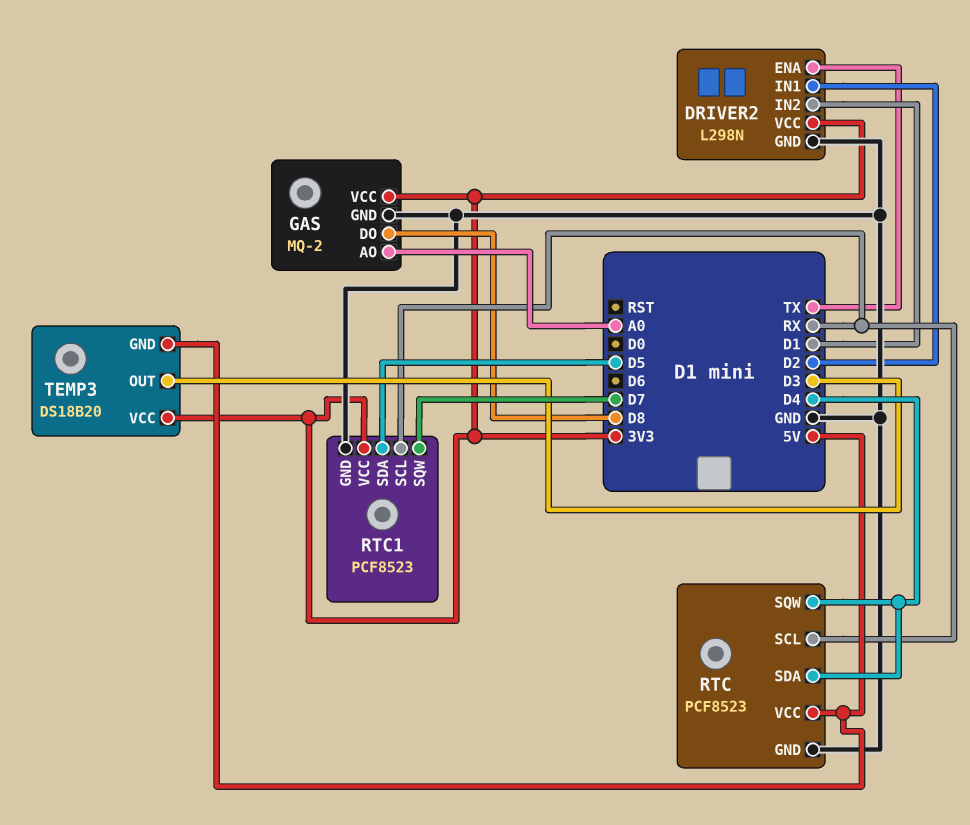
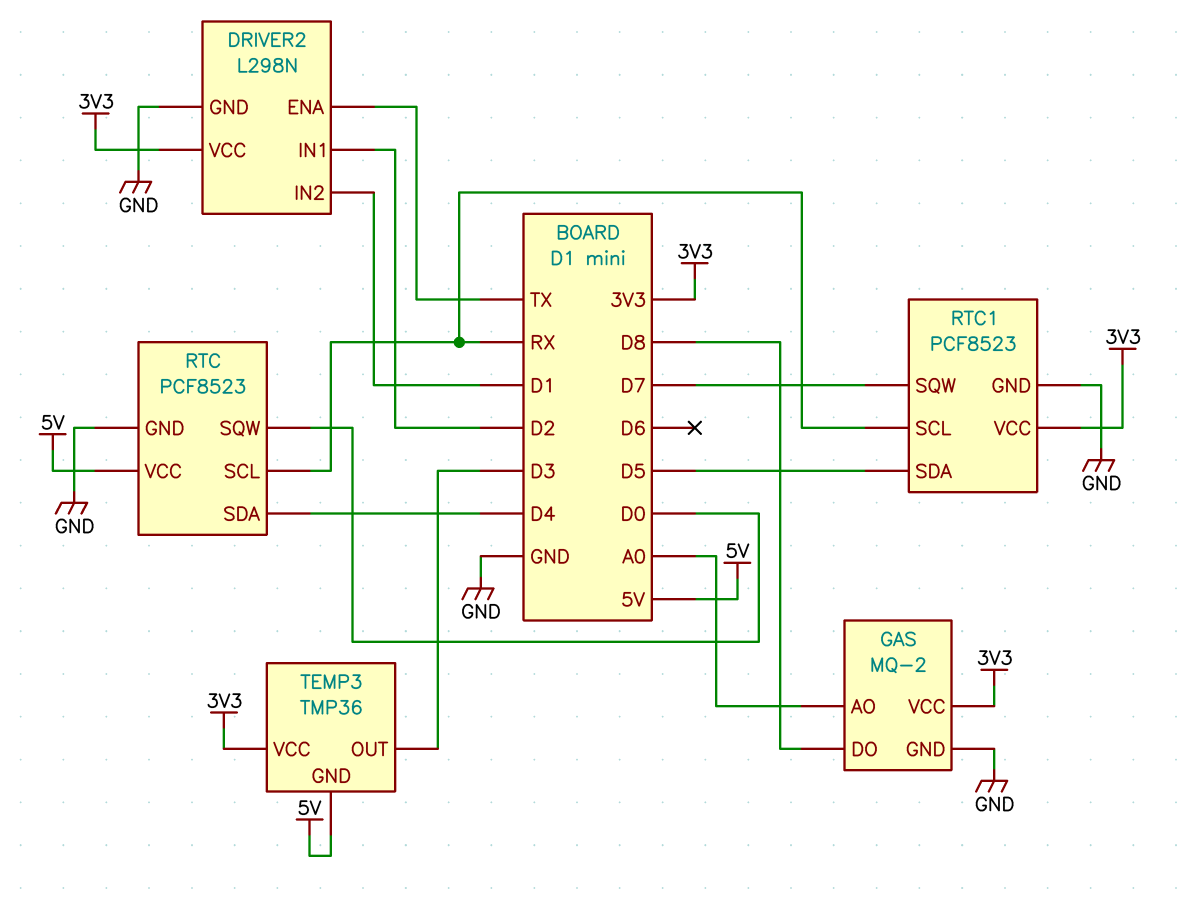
RTC pin SQW: D4 -> D0
TEMP3: DS18B20 -> TMP36

